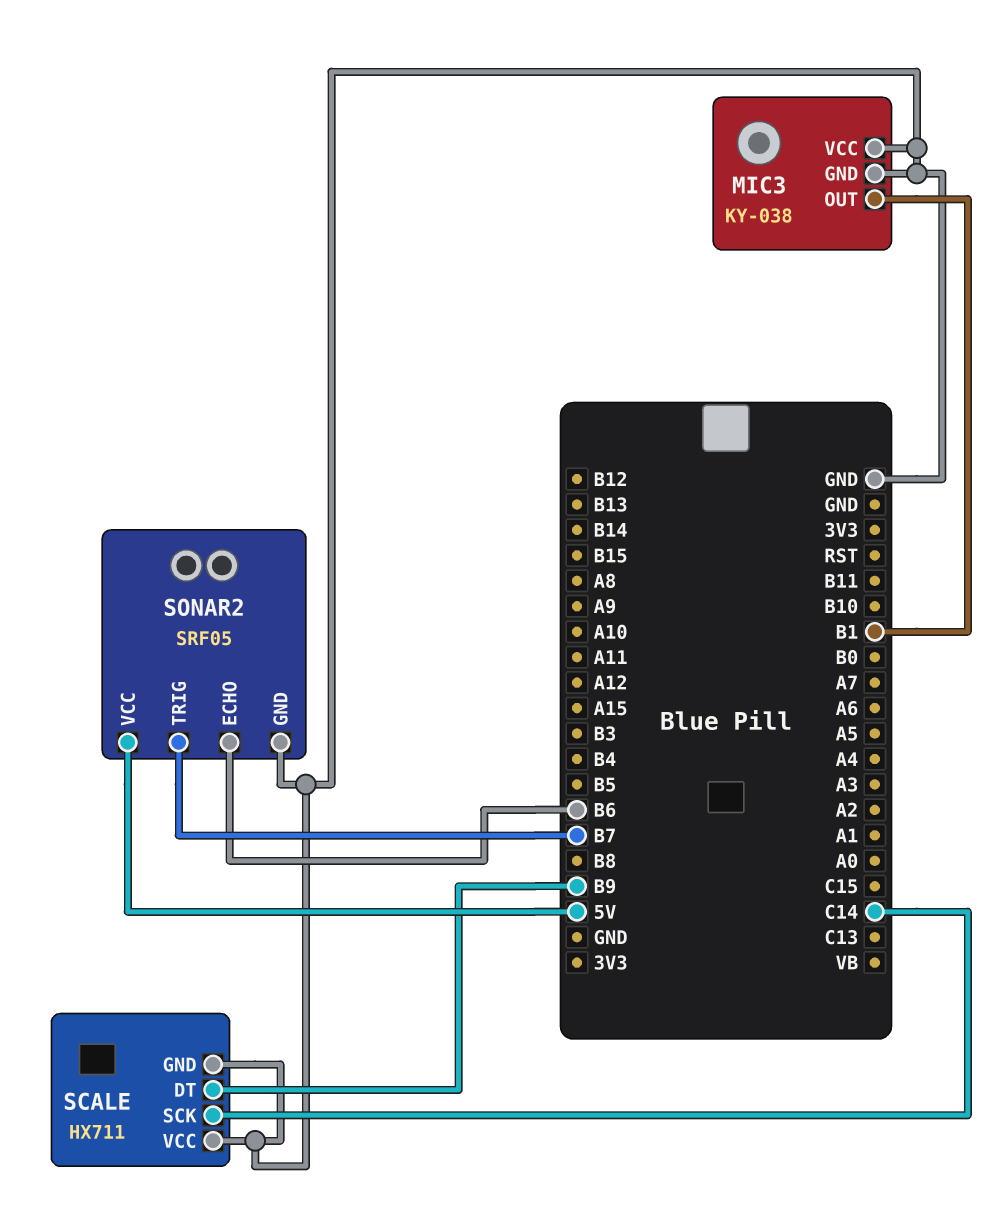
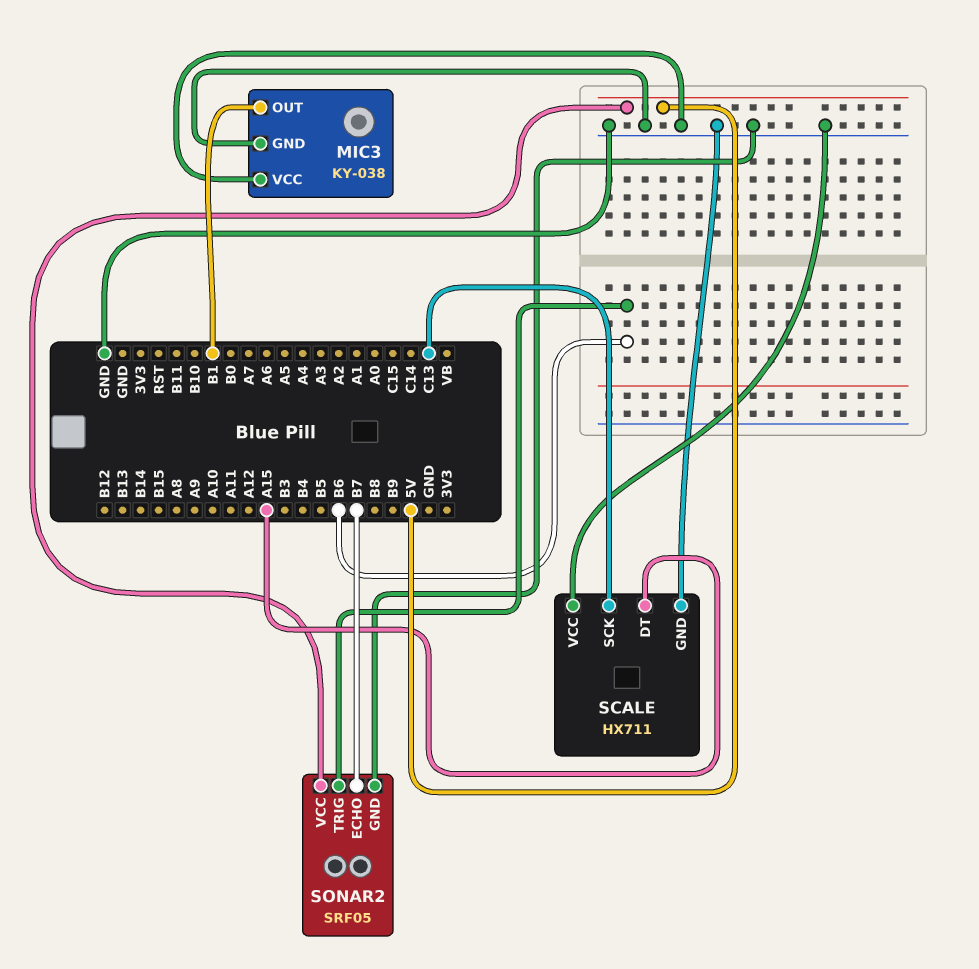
SCALE pin DT: B9 -> A15
SCALE pin SCK: C14 -> C13
SONAR2 pin ECHO: B6 -> B7
SONAR2 pin TRIG: B7 -> B6

